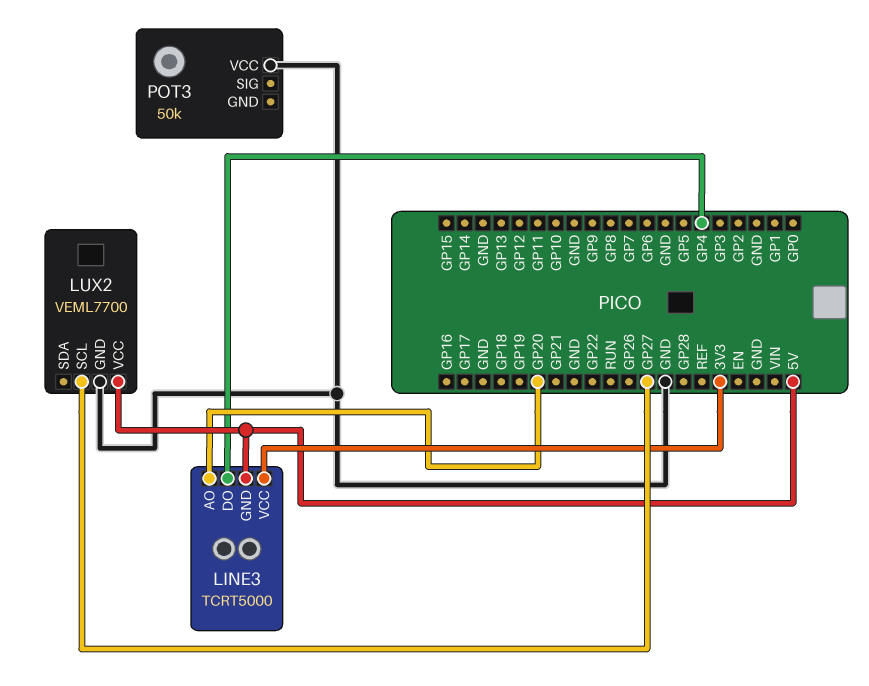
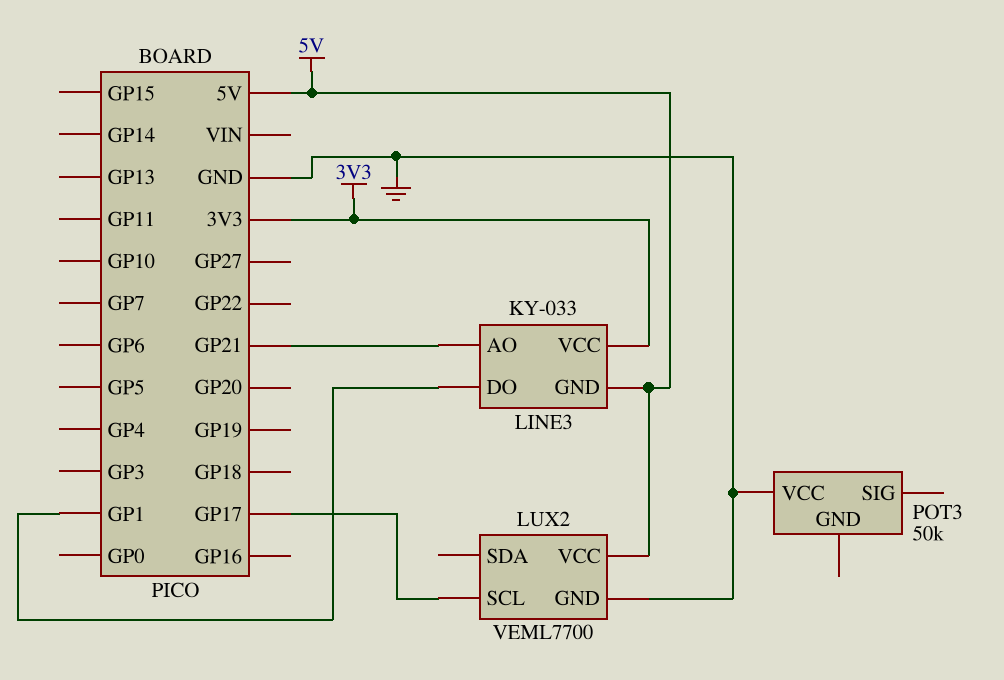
LINE3: TCRT5000 -> KY-033
LINE3 pin AO: GP20 -> GP21
LINE3 pin DO: GP4 -> GP1
LUX2 pin SCL: GP27 -> GP17

